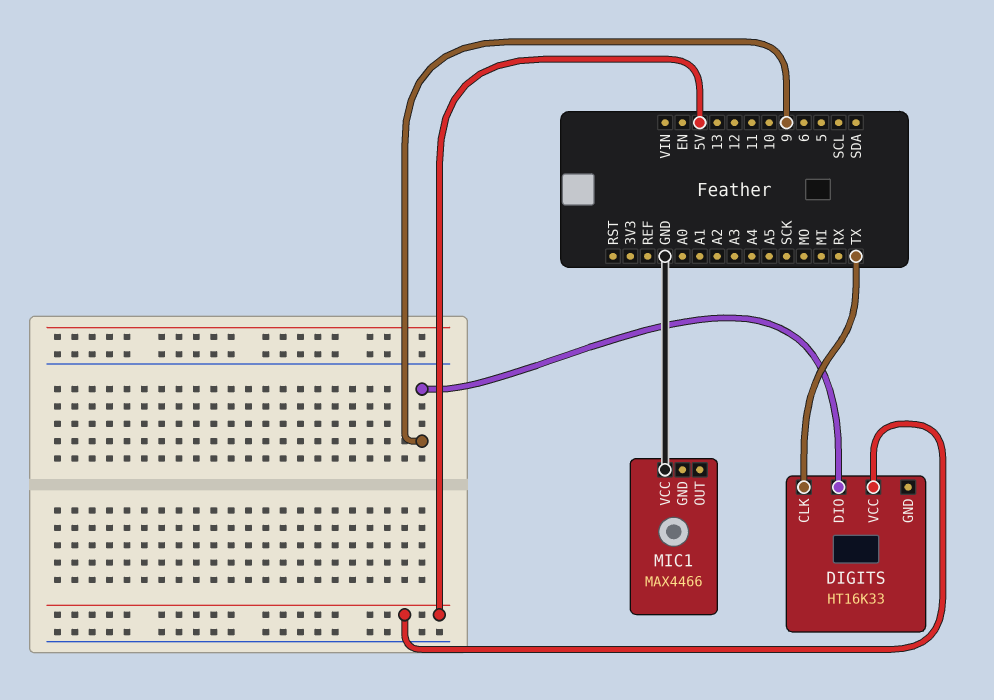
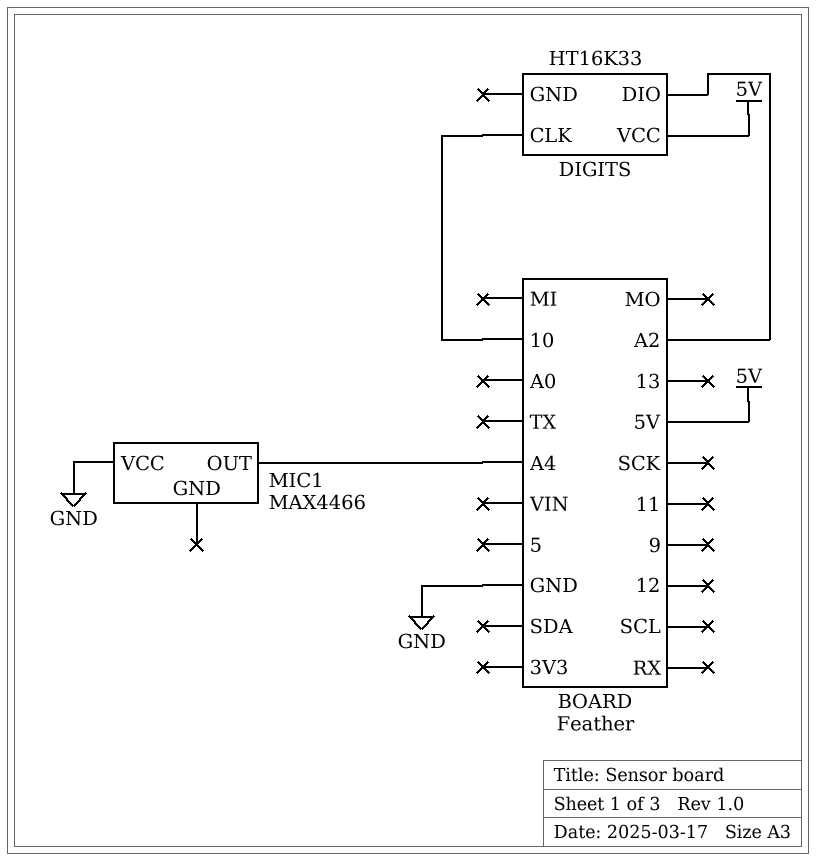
DIGITS pin CLK: TX -> 10
DIGITS pin DIO: 9 -> A2
MIC1 pin OUT: none -> A4

